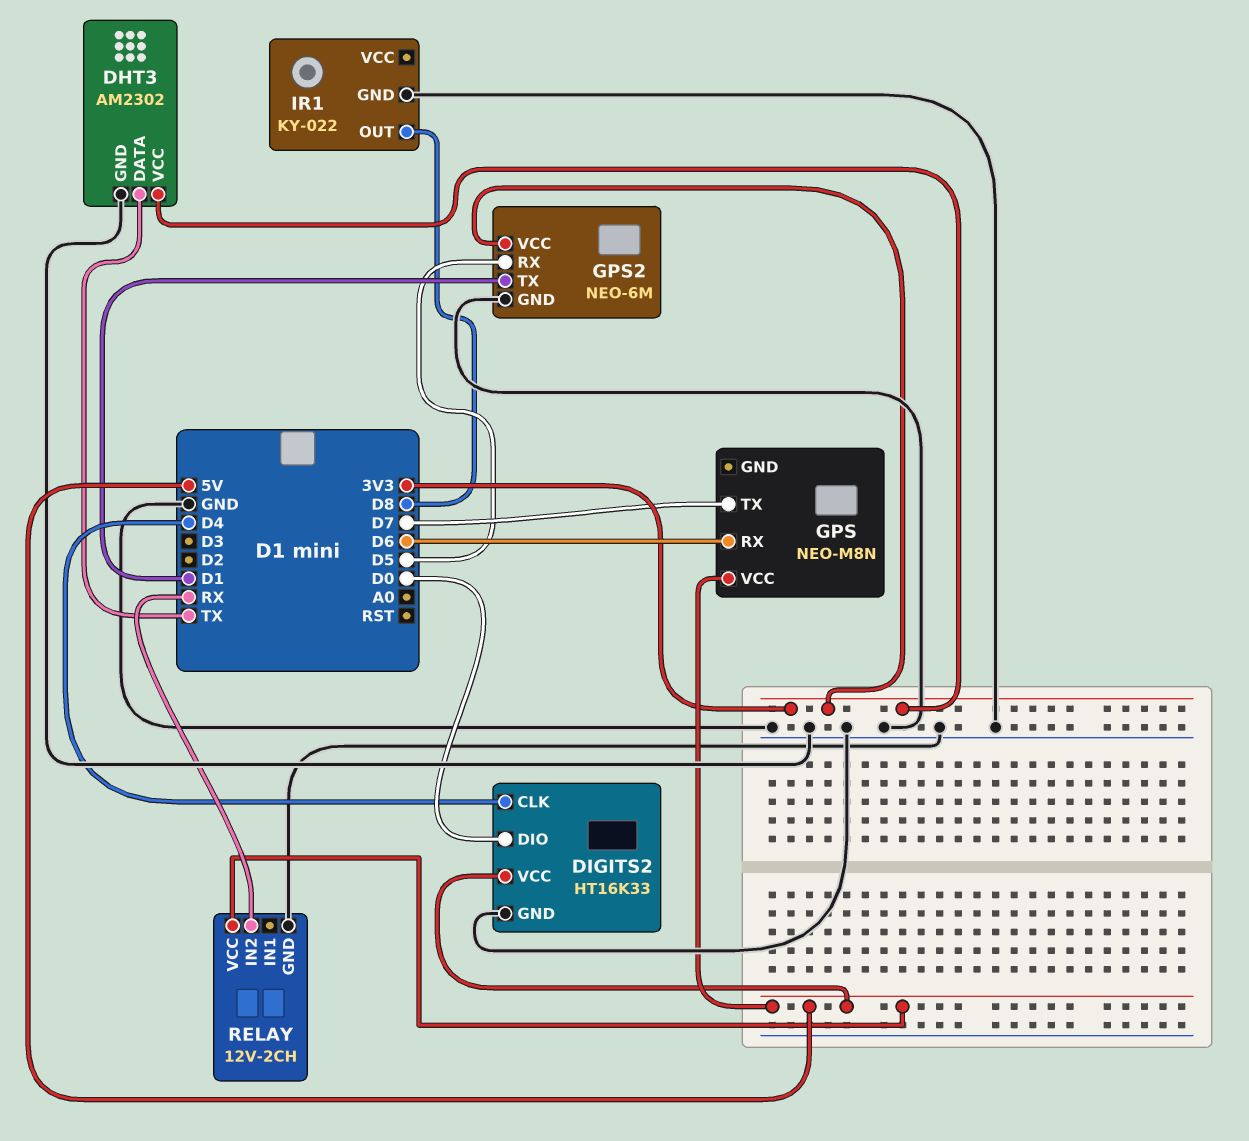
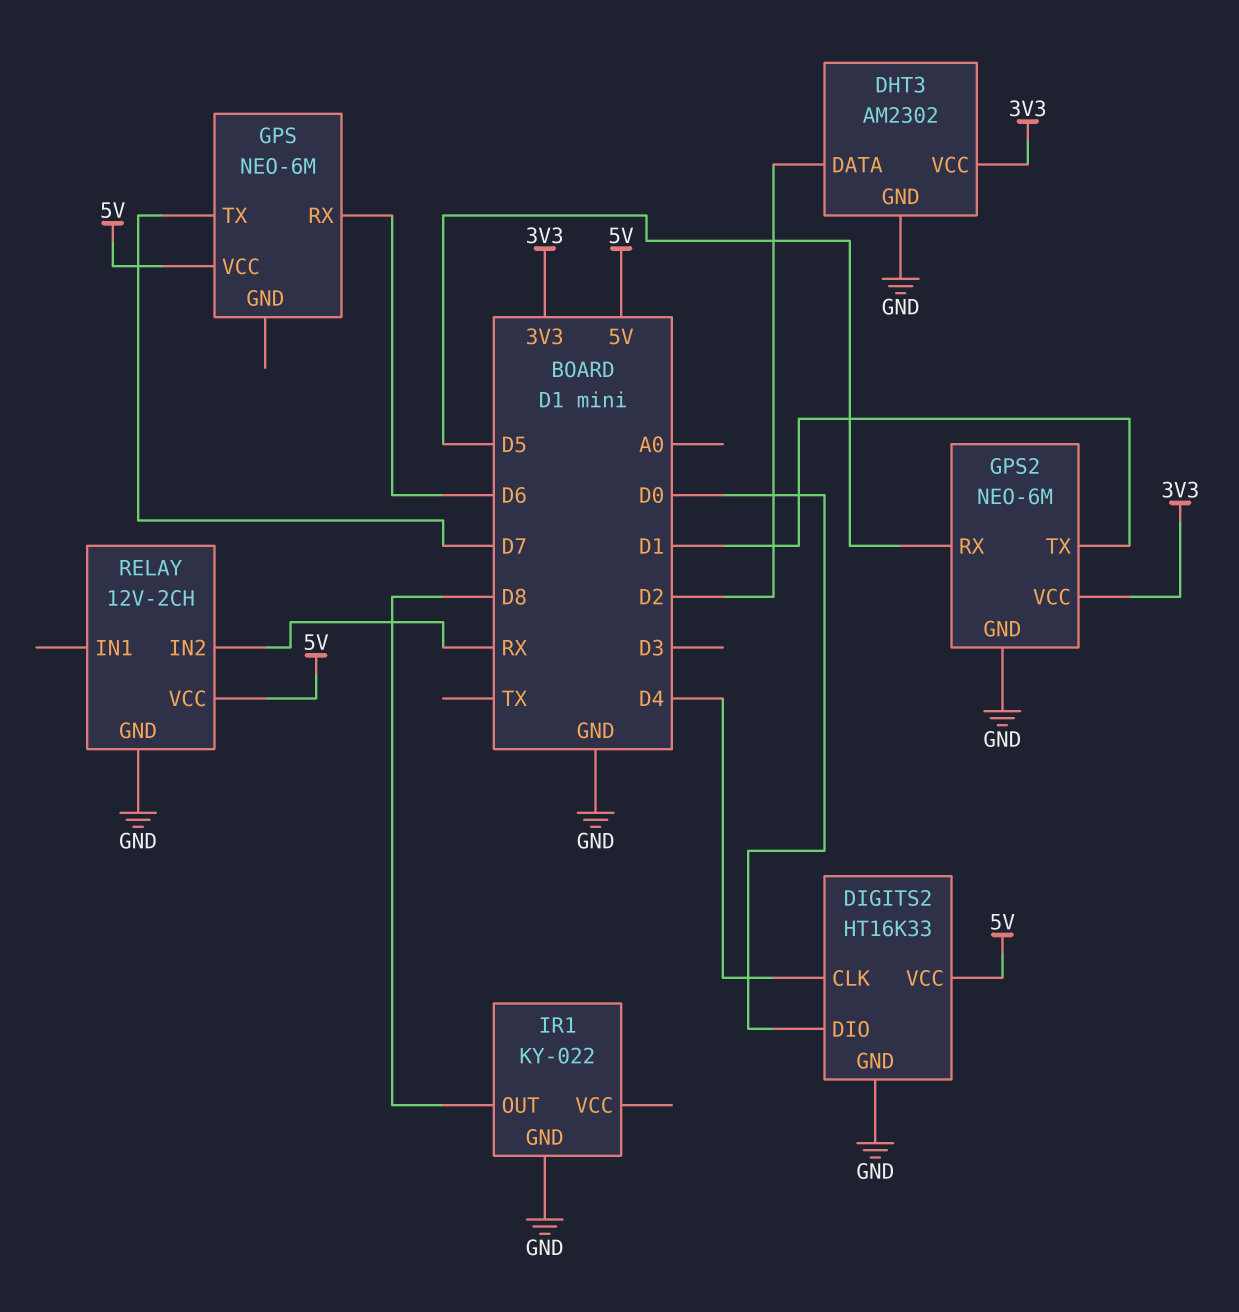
DHT3 pin DATA: TX -> D2
GPS: NEO-M8N -> NEO-6M

